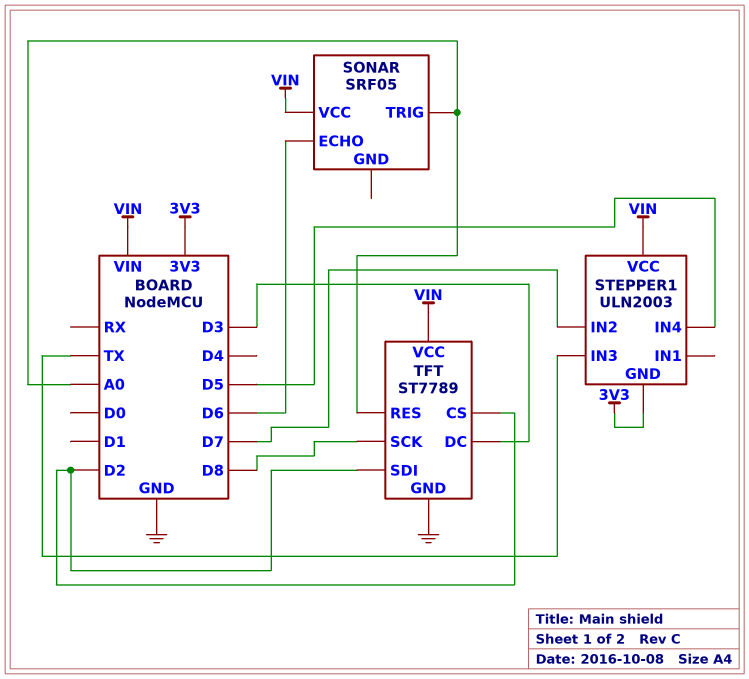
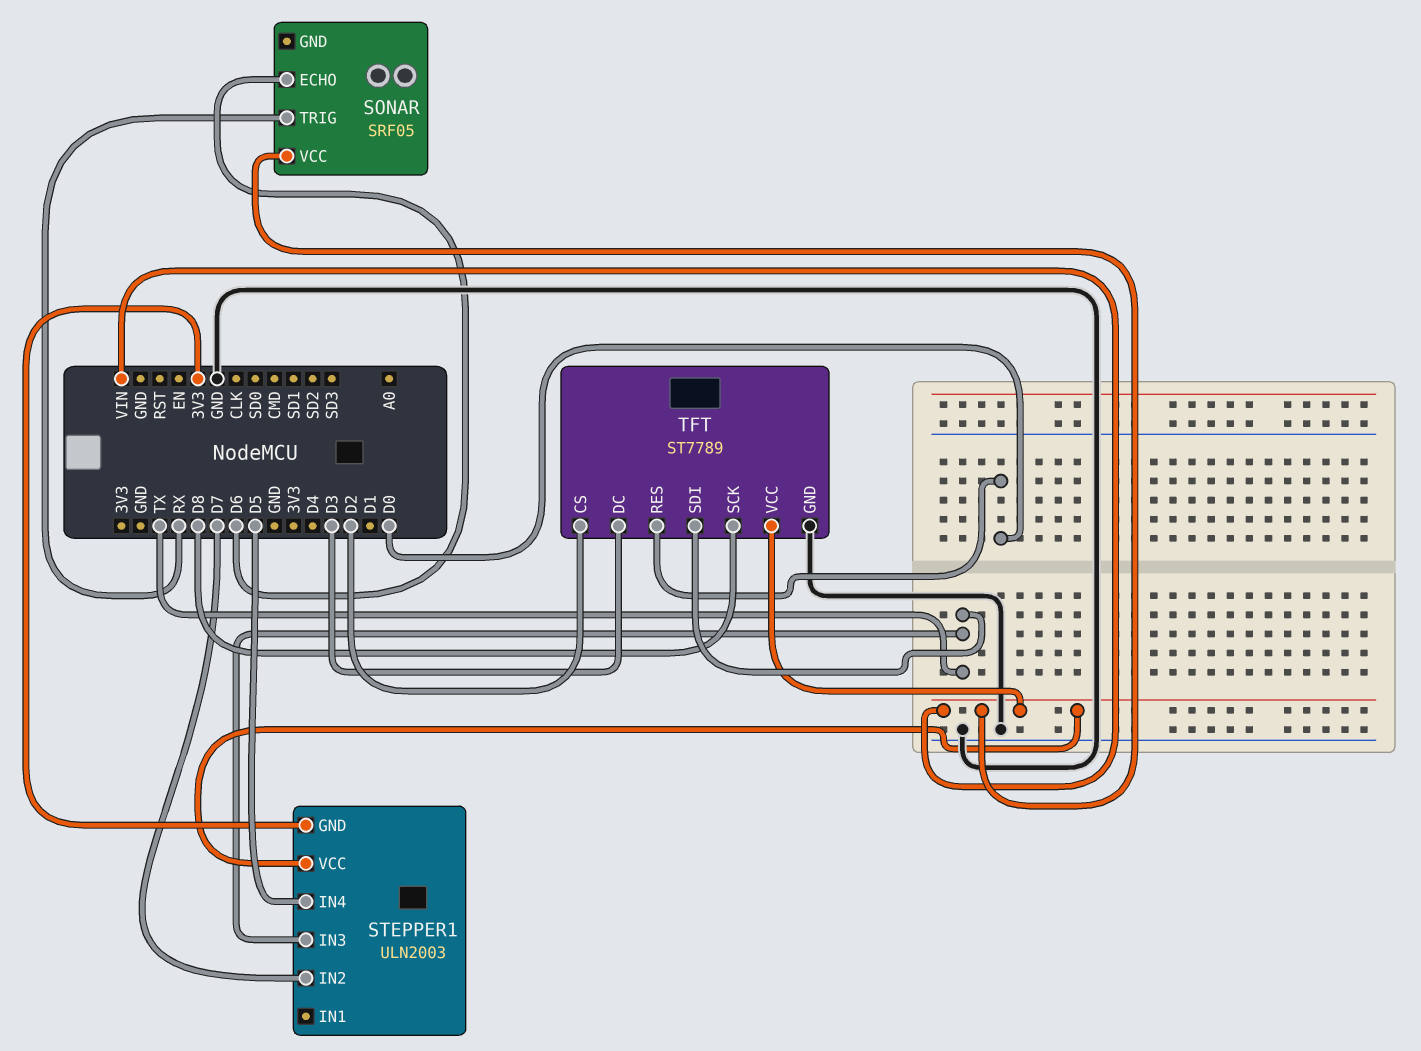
SONAR pin TRIG: A0 -> RX
TFT pin RES: A0 -> D0
TFT pin SDI: D2 -> TX

